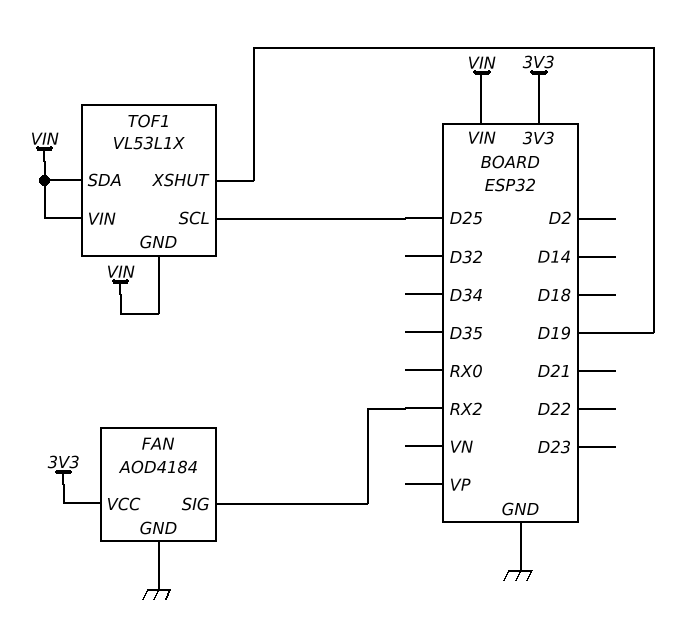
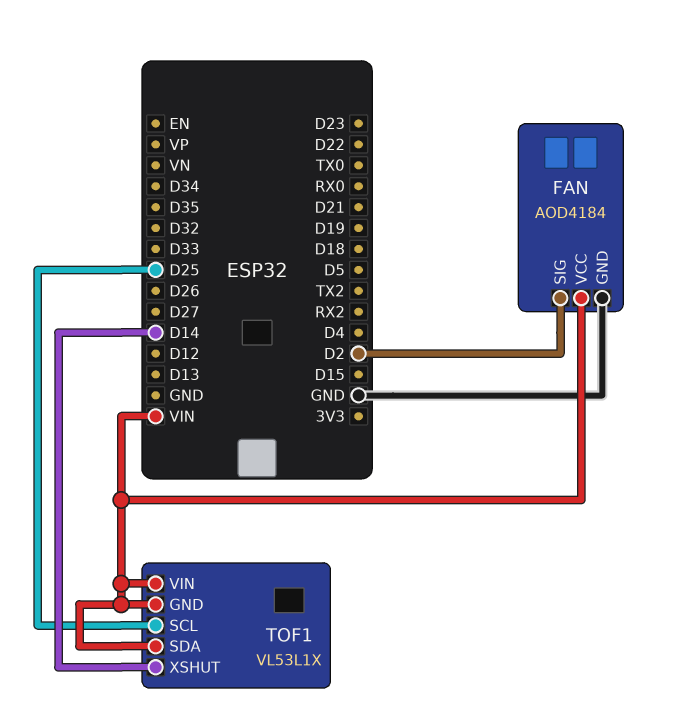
FAN pin SIG: RX2 -> D2
FAN pin VCC: 3V3 -> VIN
TOF1 pin XSHUT: D19 -> D14

